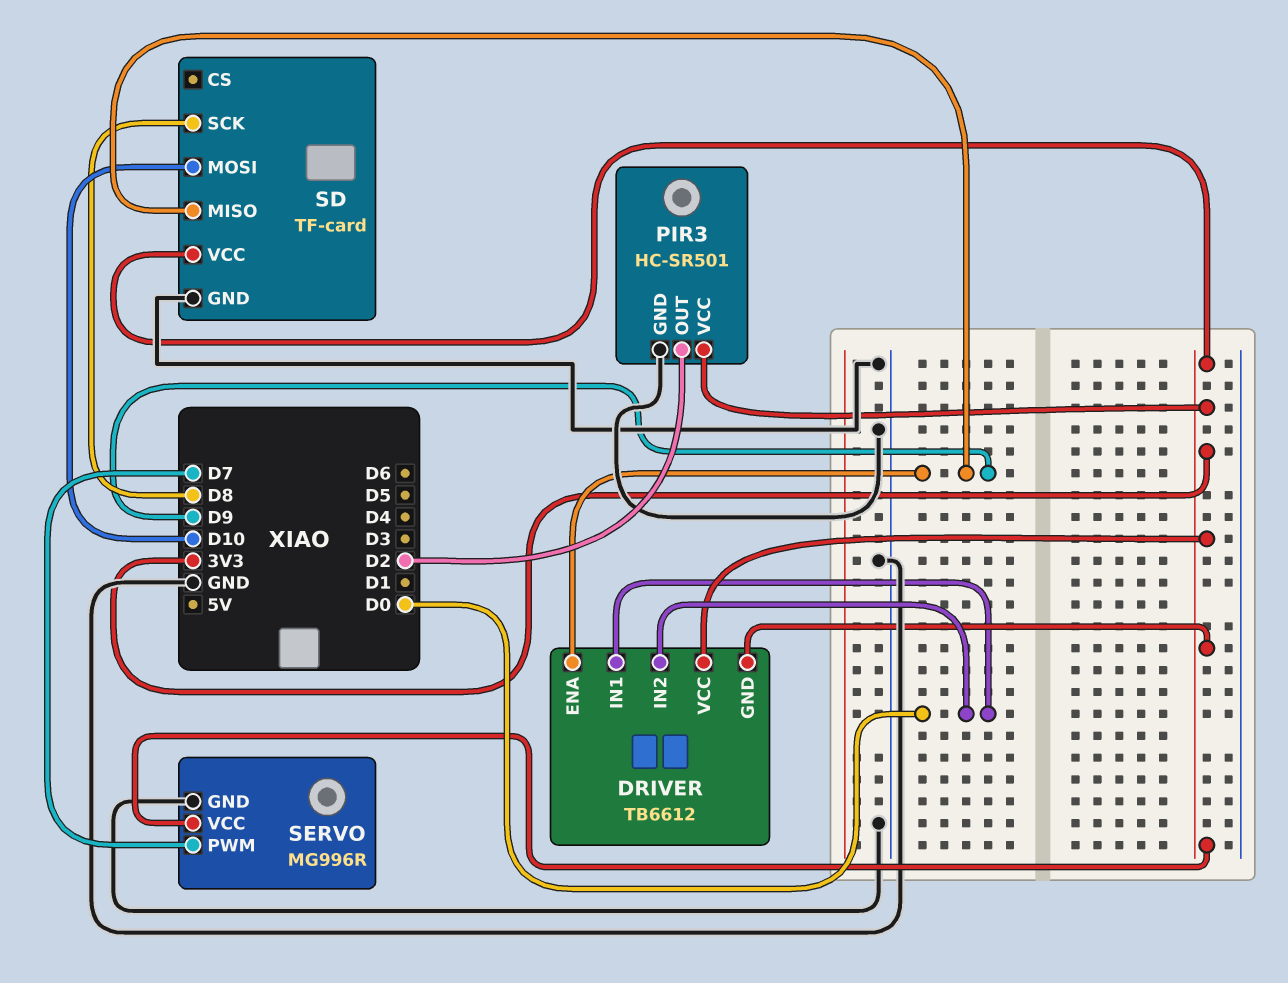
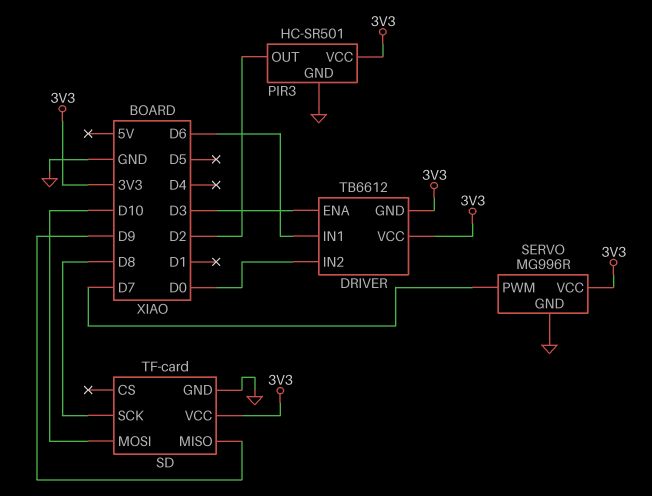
DRIVER pin ENA: D9 -> D3
DRIVER pin IN1: D0 -> D6

